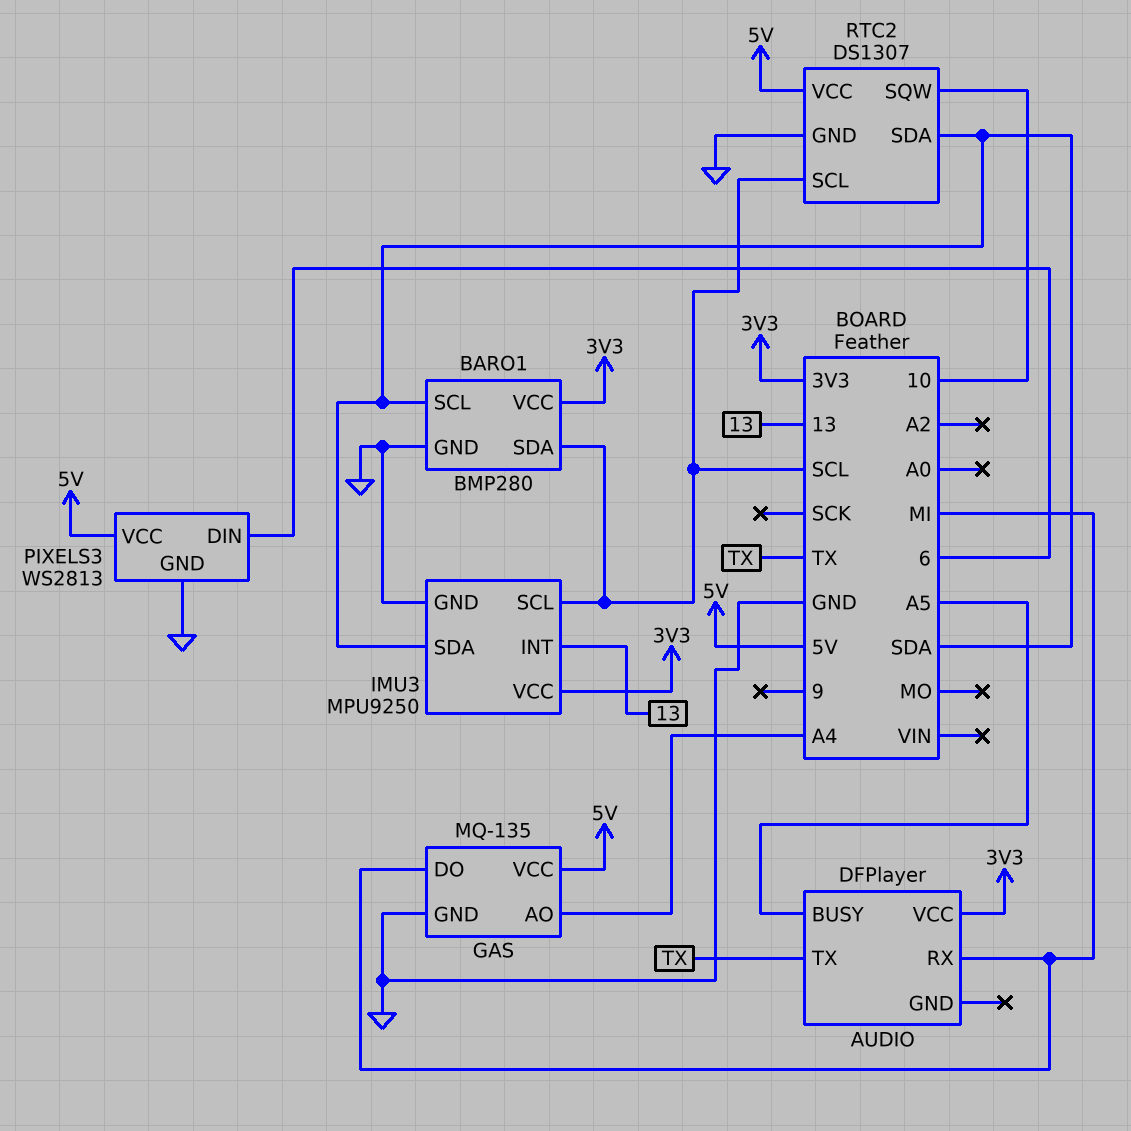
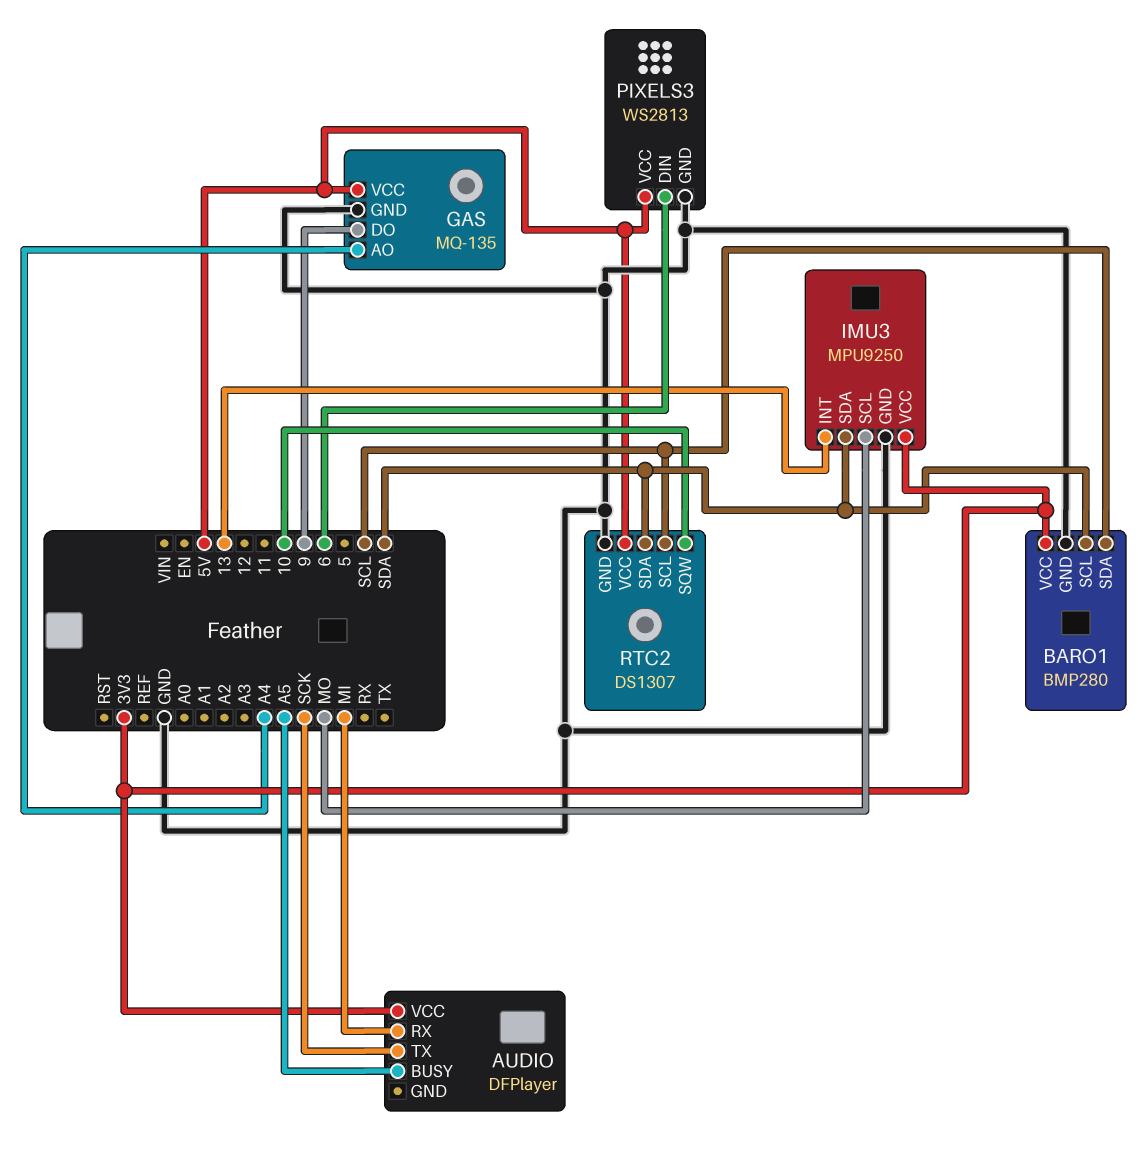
AUDIO pin TX: TX -> SCK
GAS pin DO: MI -> 9
IMU3 pin SCL: SCL -> MO

